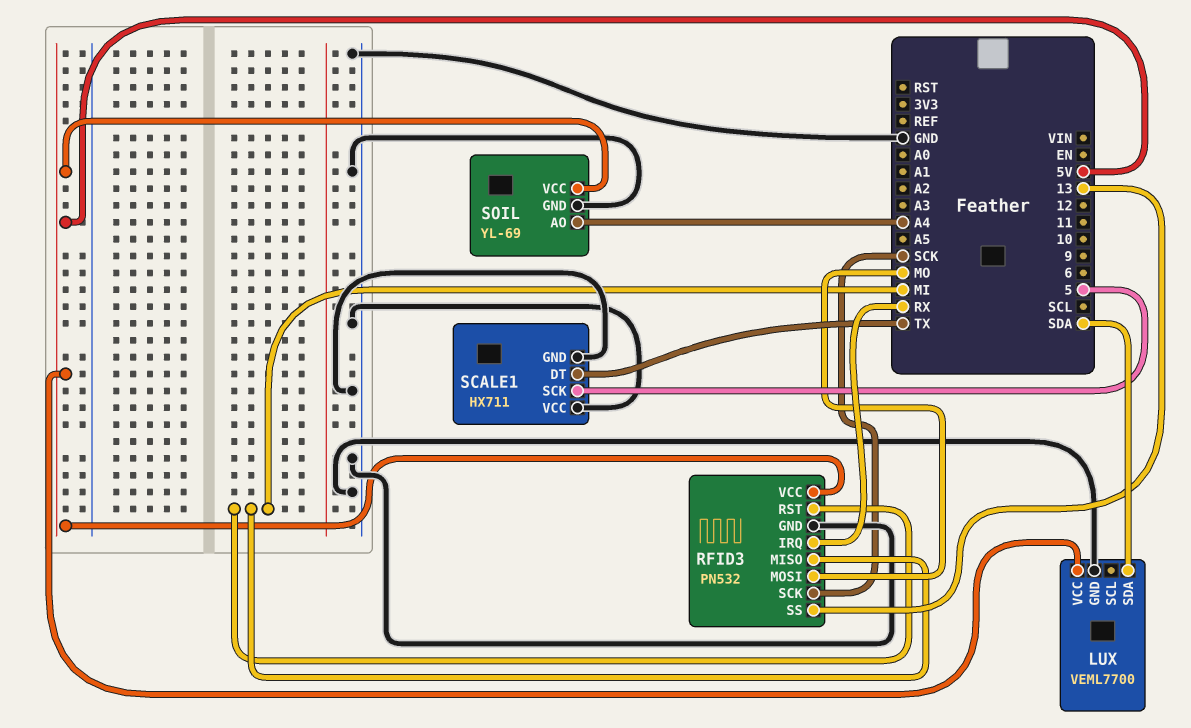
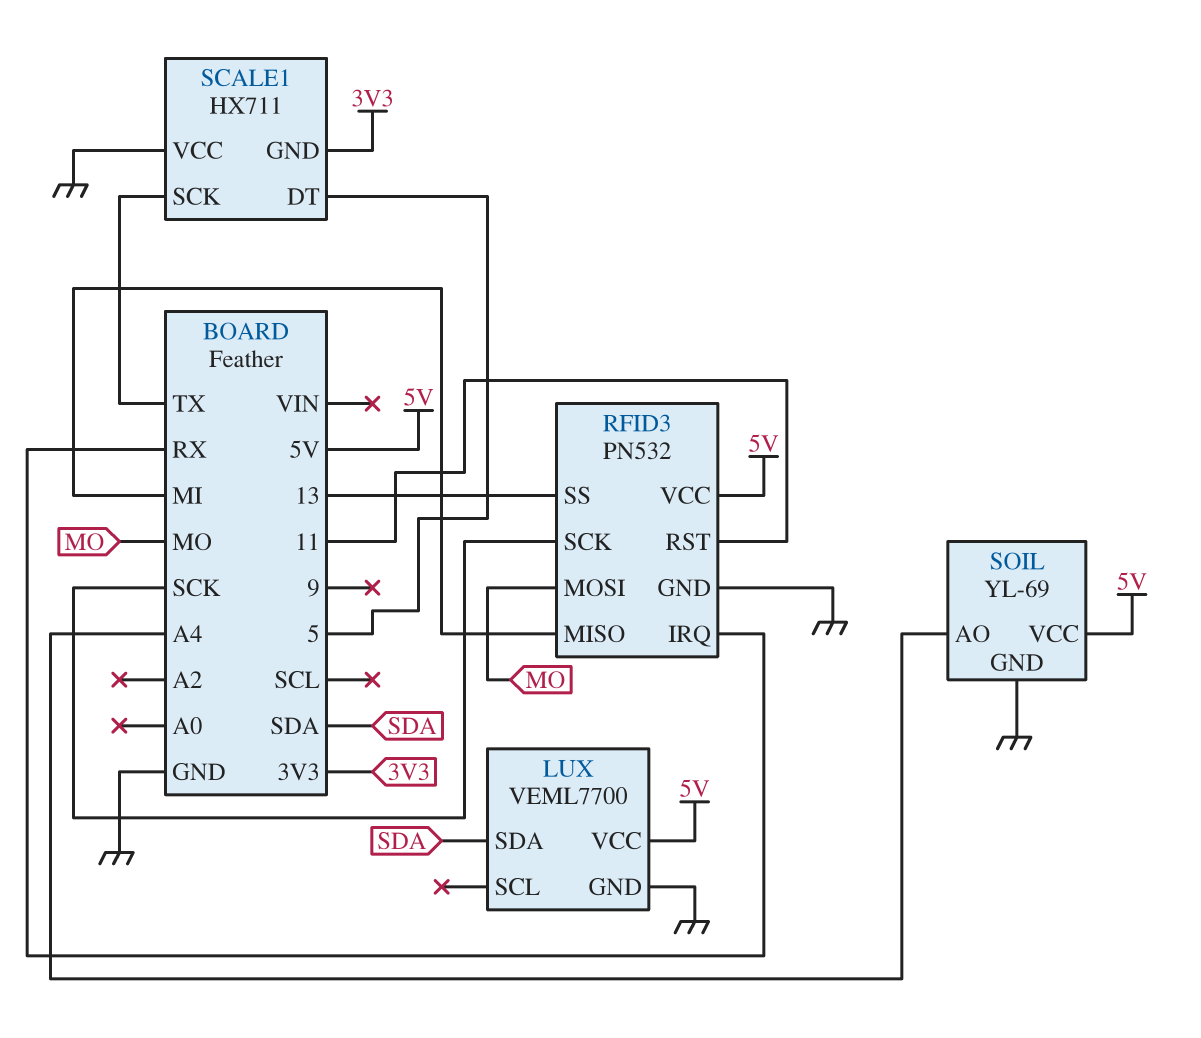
RFID3 pin RST: MI -> 11
SCALE1 pin DT: TX -> 5
SCALE1 pin GND: GND -> 3V3
SCALE1 pin SCK: 5 -> TX

